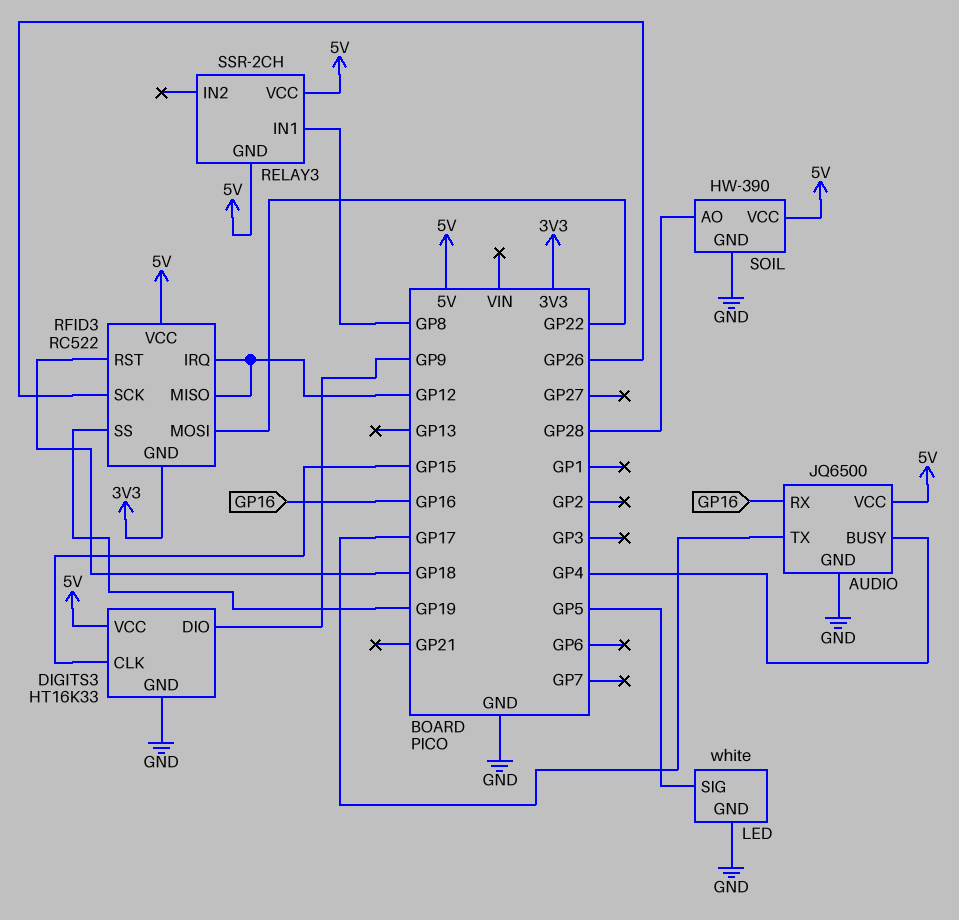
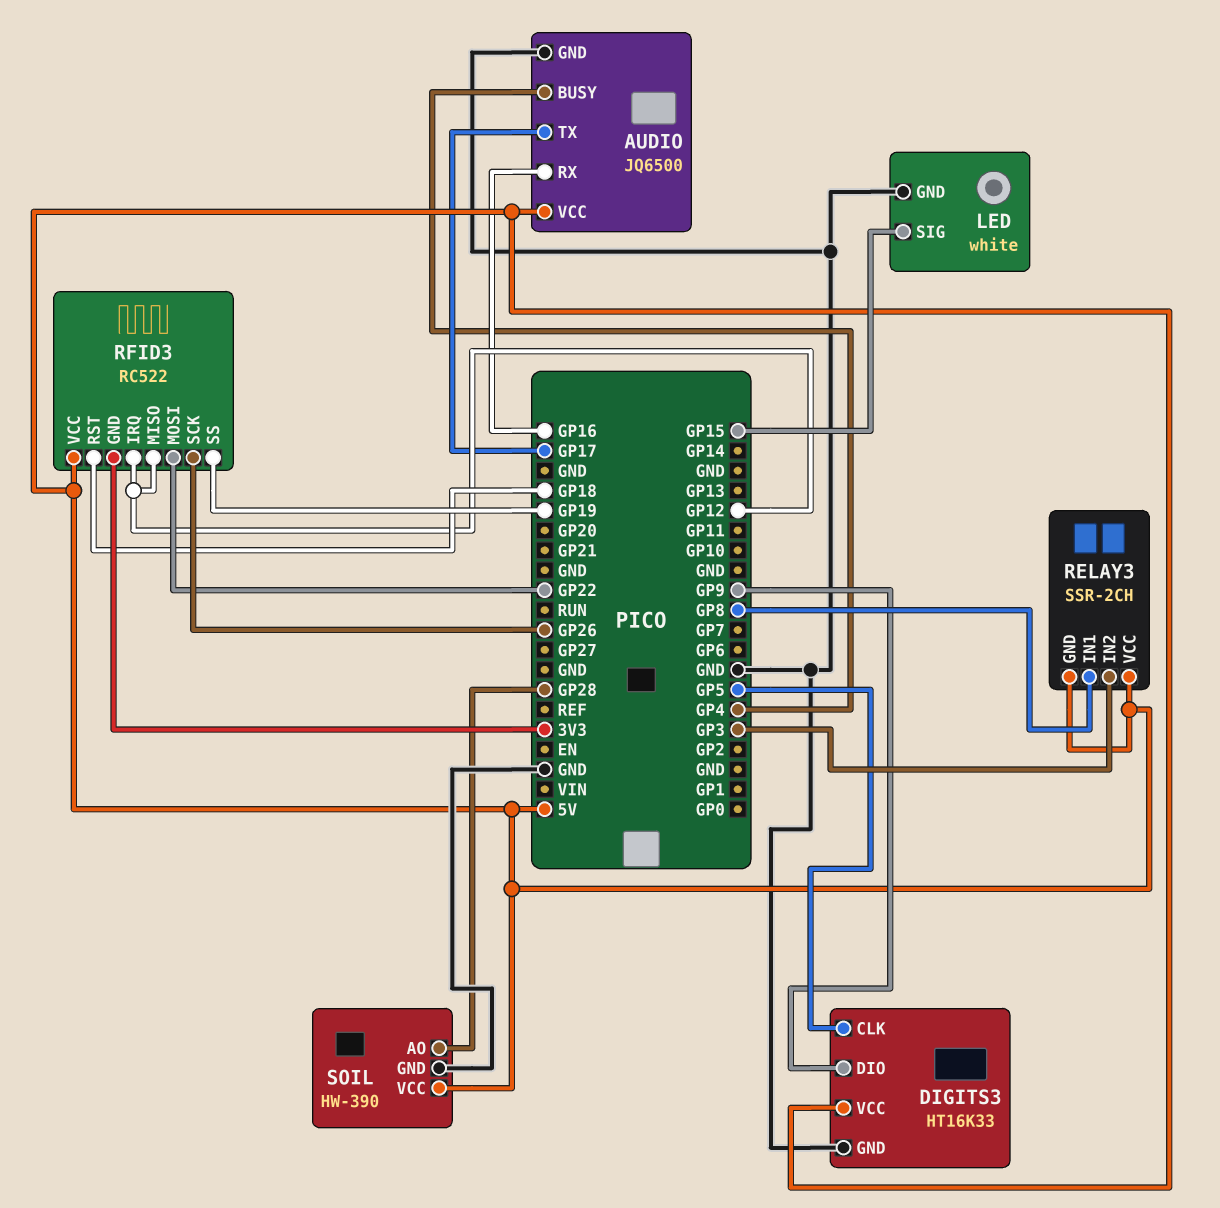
DIGITS3 pin CLK: GP15 -> GP5
LED pin SIG: GP5 -> GP15
RELAY3 pin IN2: none -> GP3

